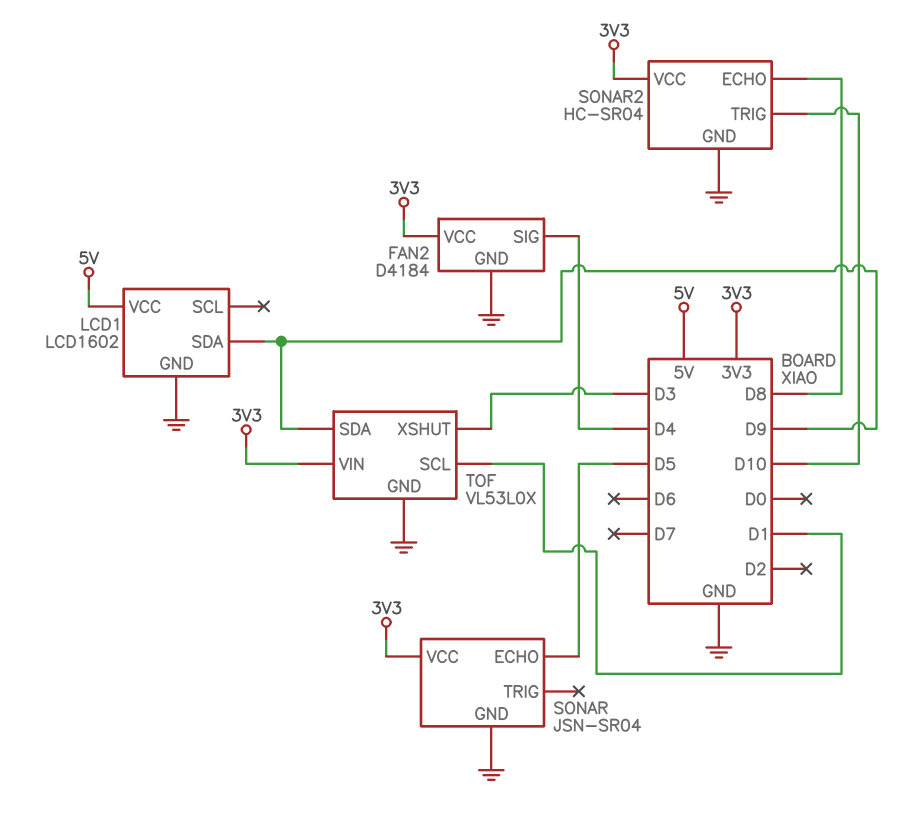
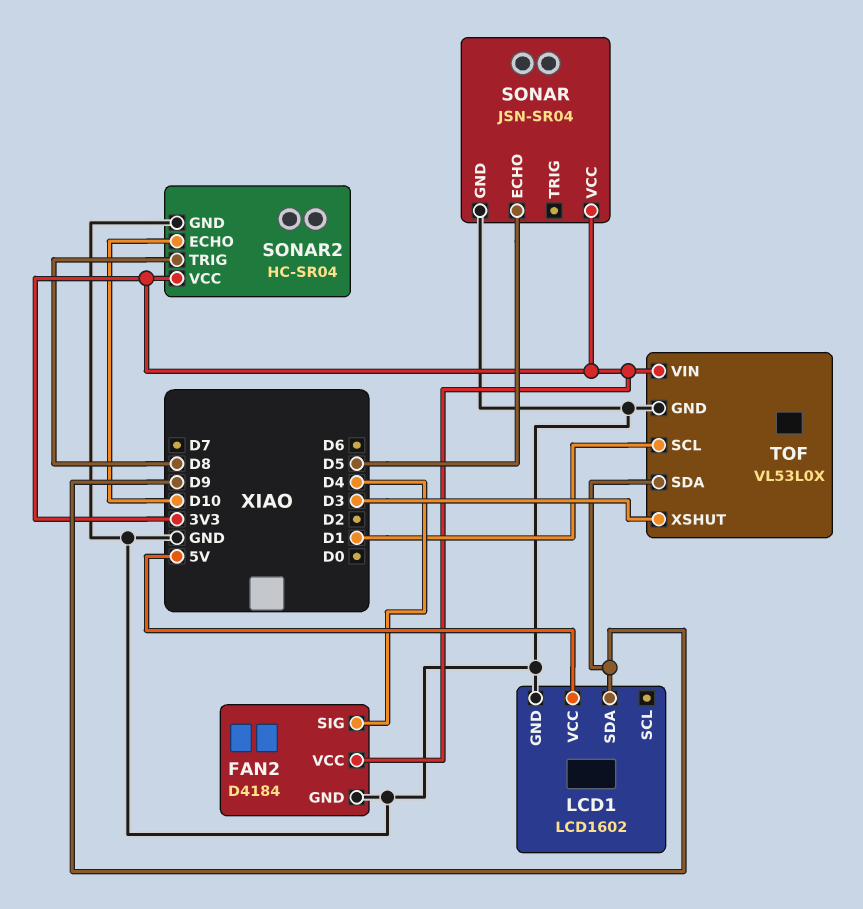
SONAR2 pin ECHO: D8 -> D10
SONAR2 pin TRIG: D10 -> D8

